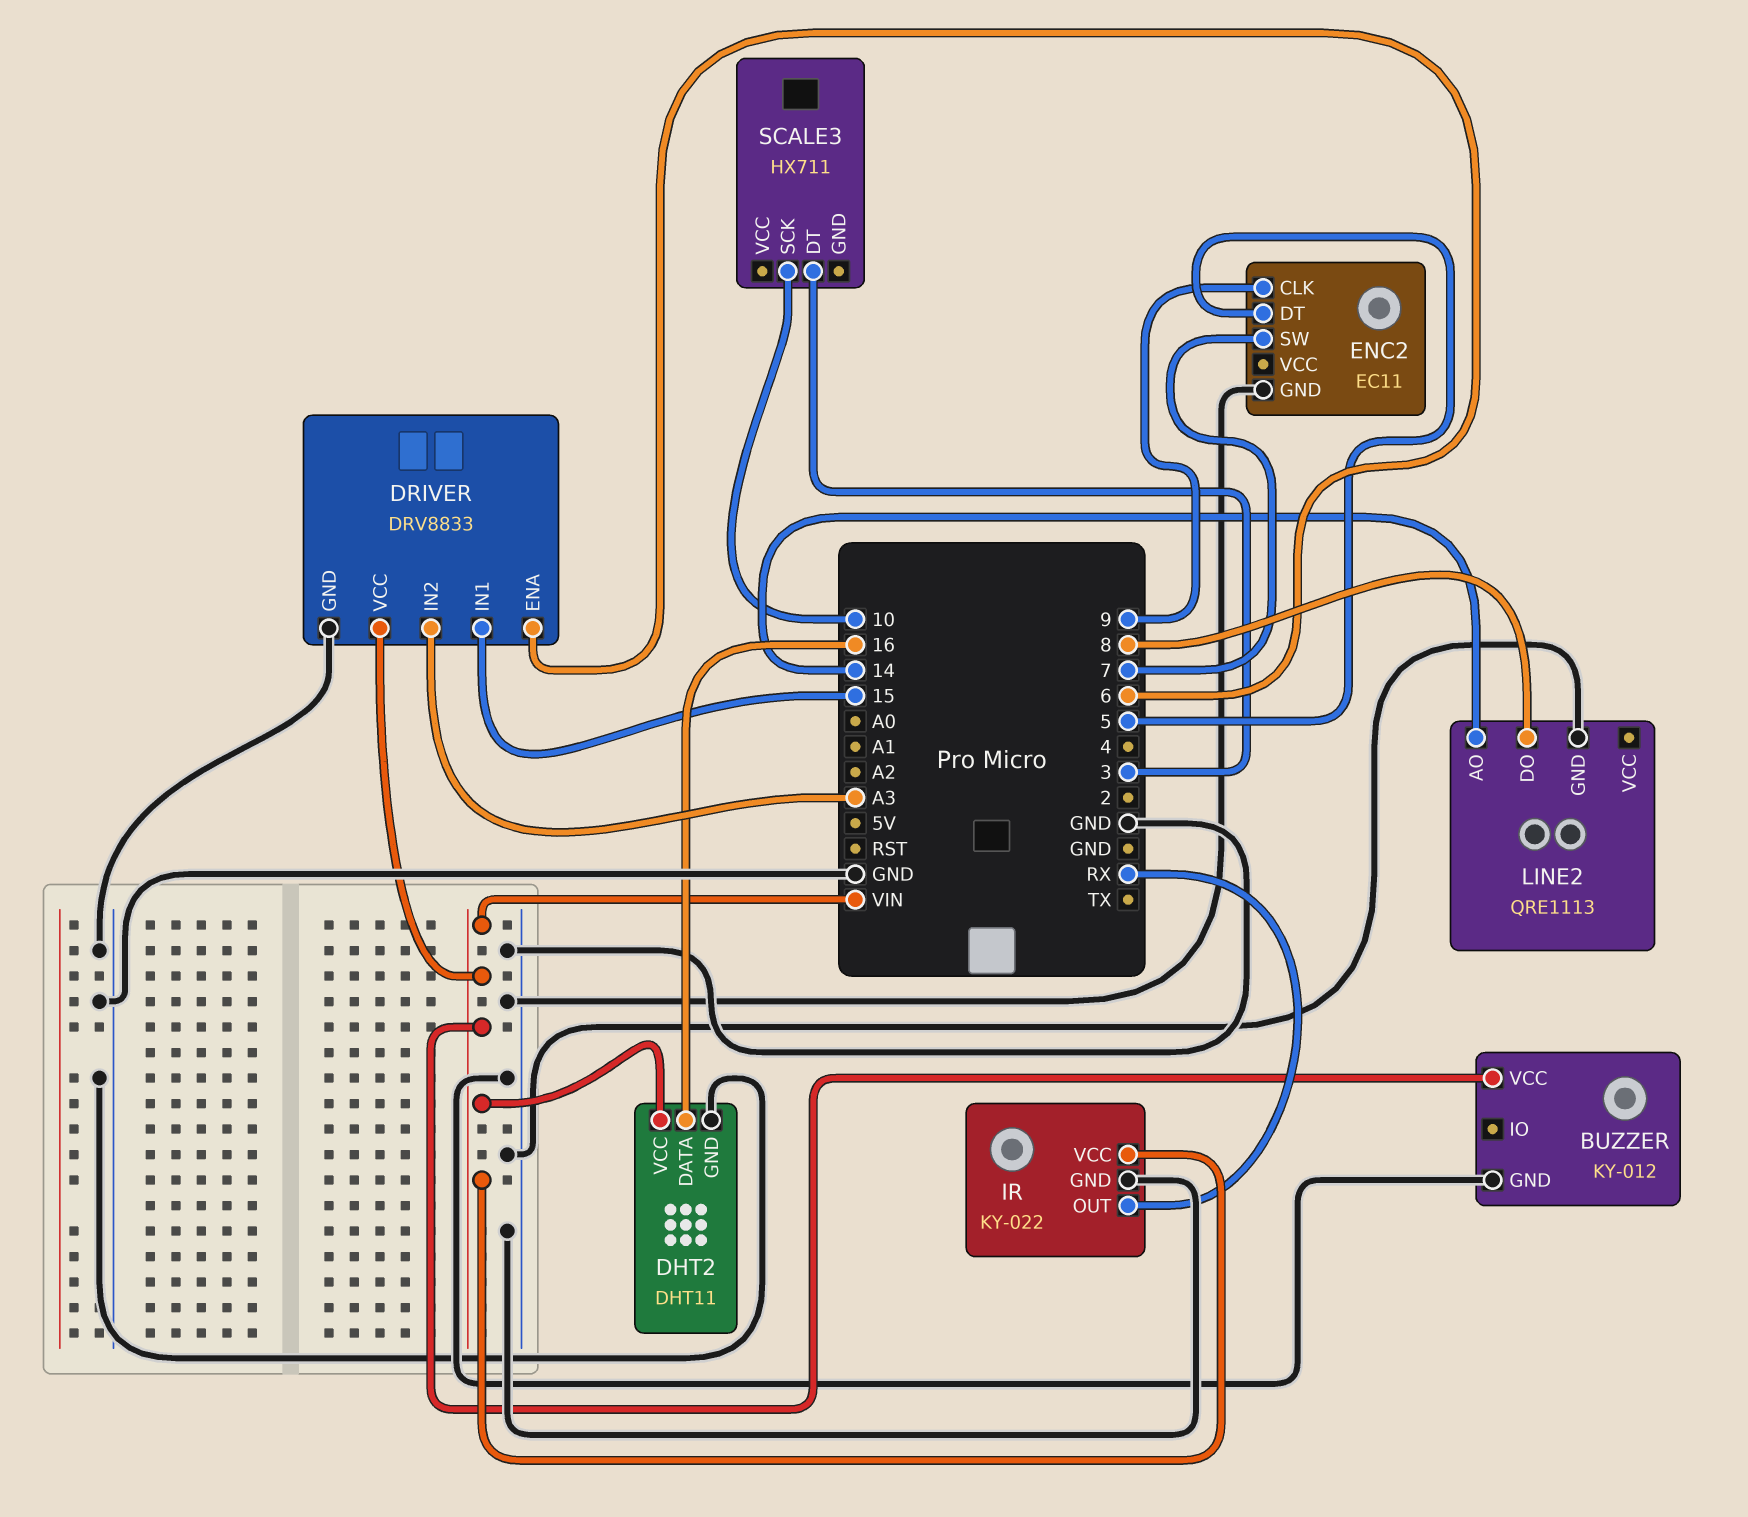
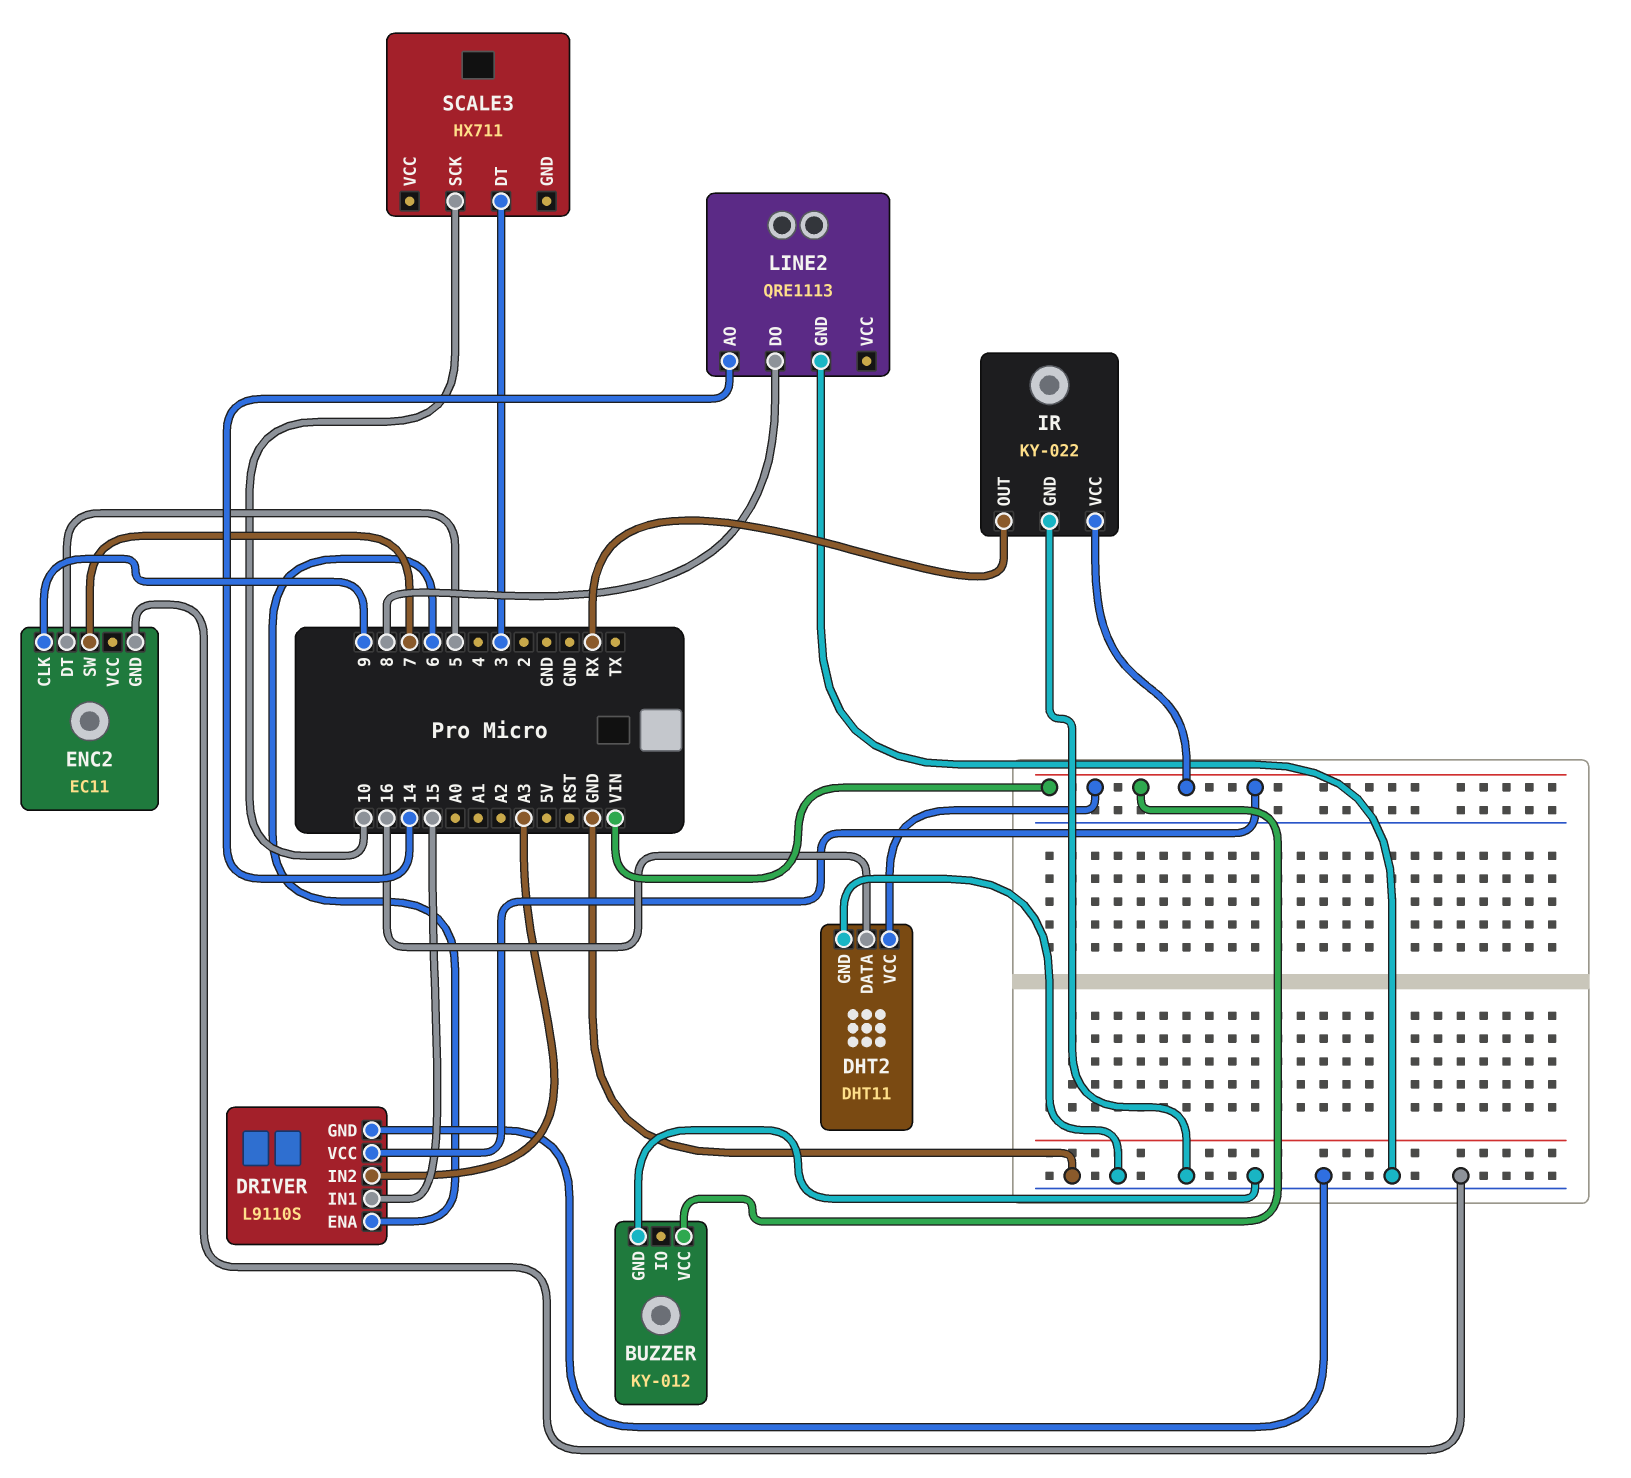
DRIVER: DRV8833 -> L9110S

